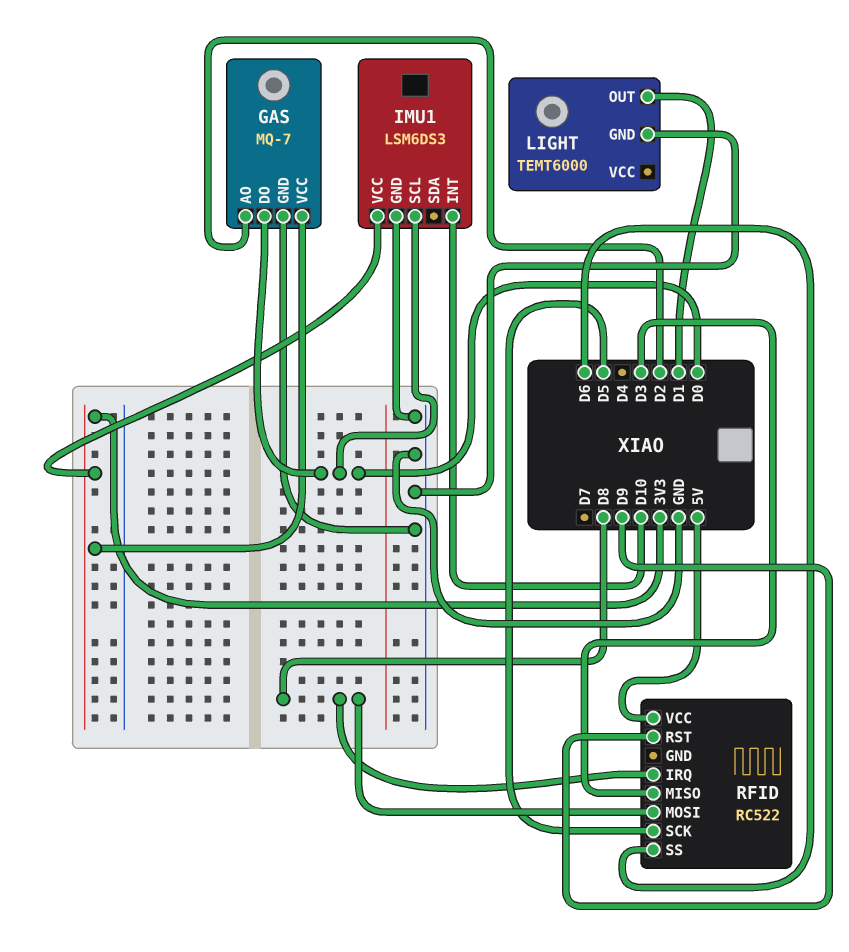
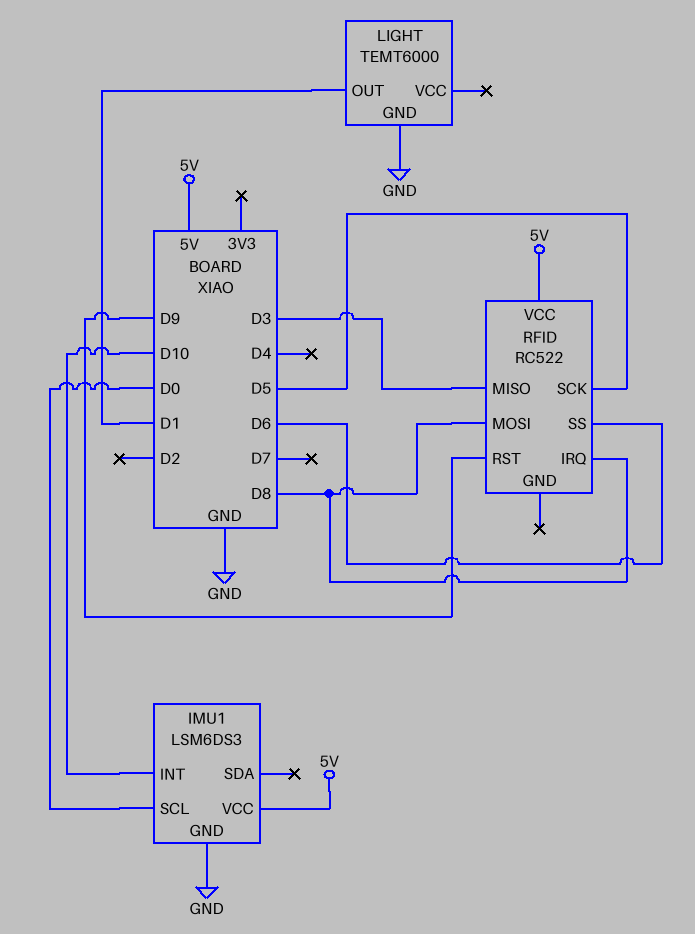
GAS: MQ-7 -> none
GAS pin AO: D2 -> none
GAS pin DO: D0 -> none
GAS pin GND: GND -> none
GAS pin VCC: 3V3 -> none
IMU1 pin VCC: 3V3 -> 5V

